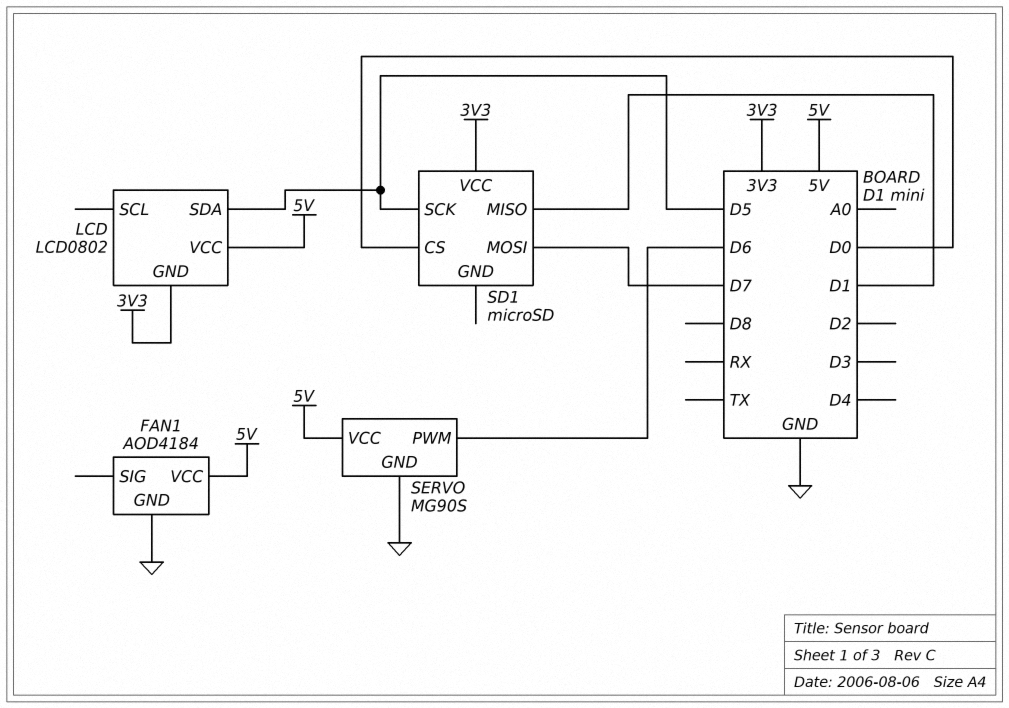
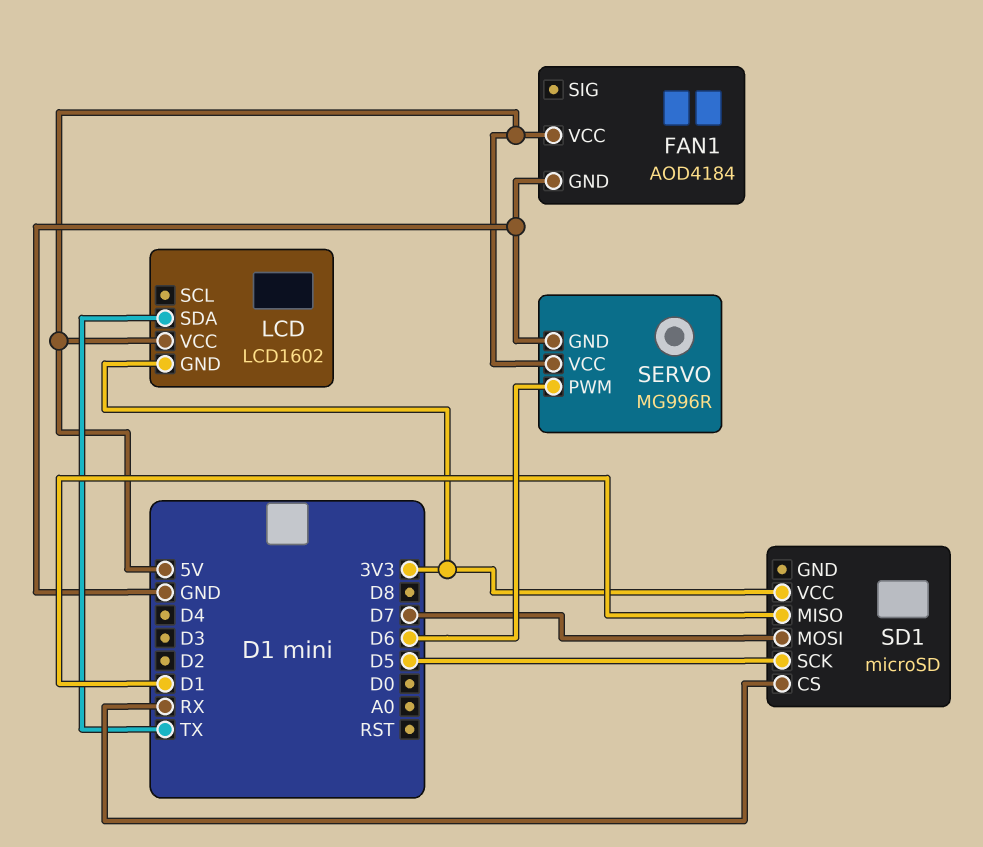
LCD: LCD0802 -> LCD1602
LCD pin SDA: D5 -> TX
SD1 pin CS: D0 -> RX
SERVO: MG90S -> MG996R

